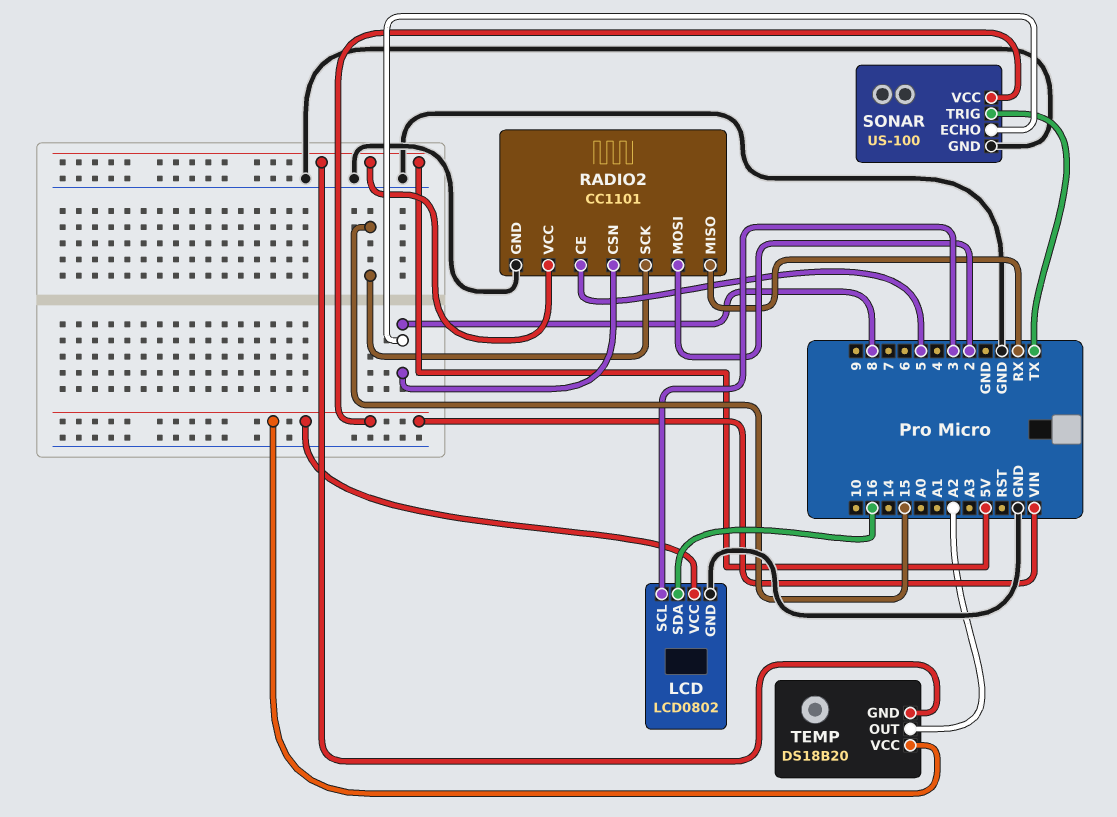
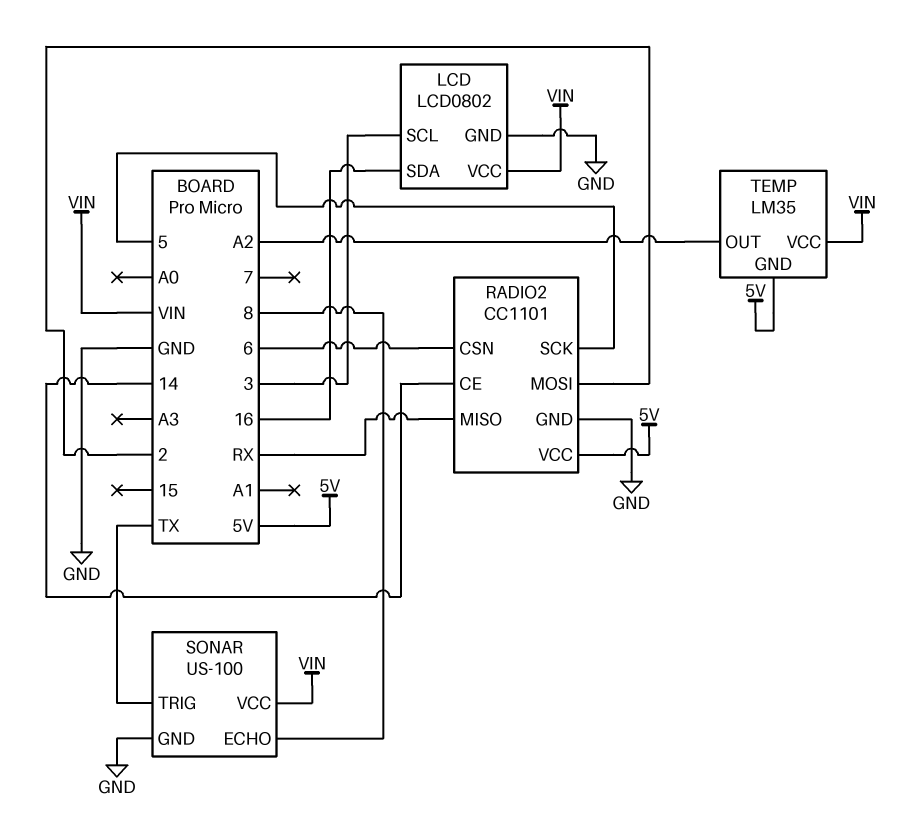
RADIO2 pin CE: 5 -> 14
RADIO2 pin CSN: 8 -> 6
RADIO2 pin SCK: 15 -> 5
TEMP: DS18B20 -> LM35

